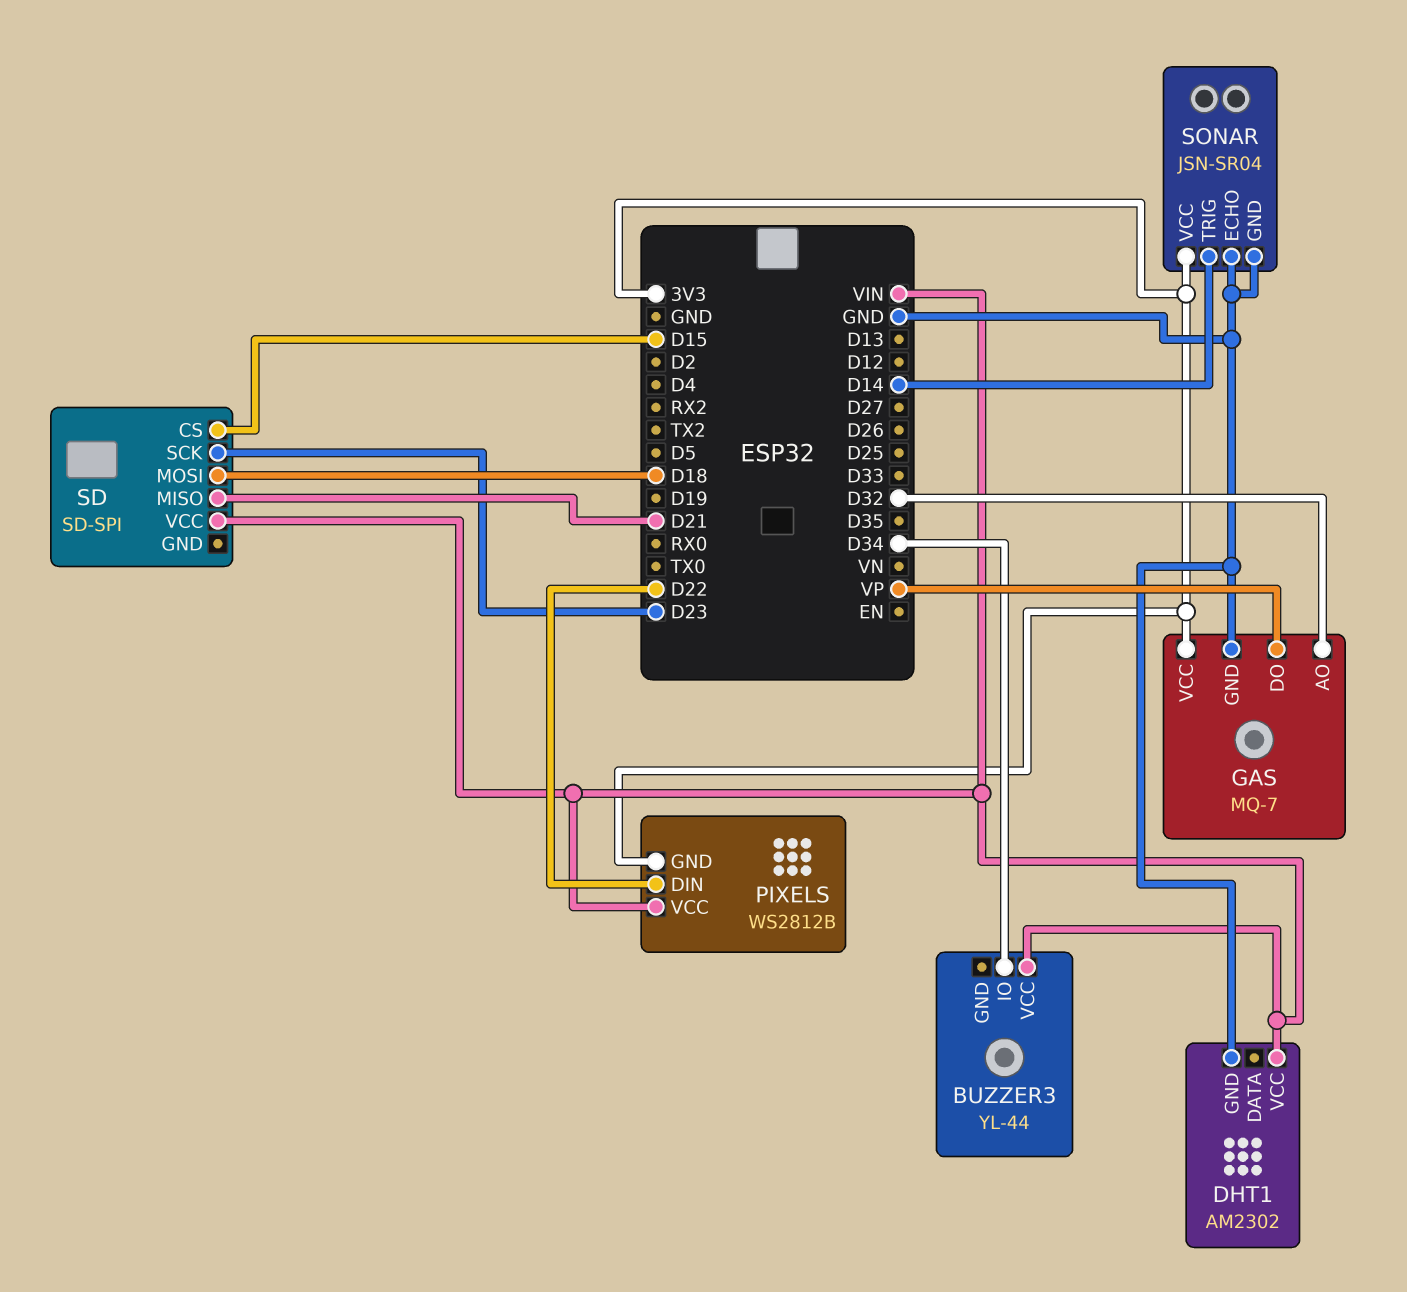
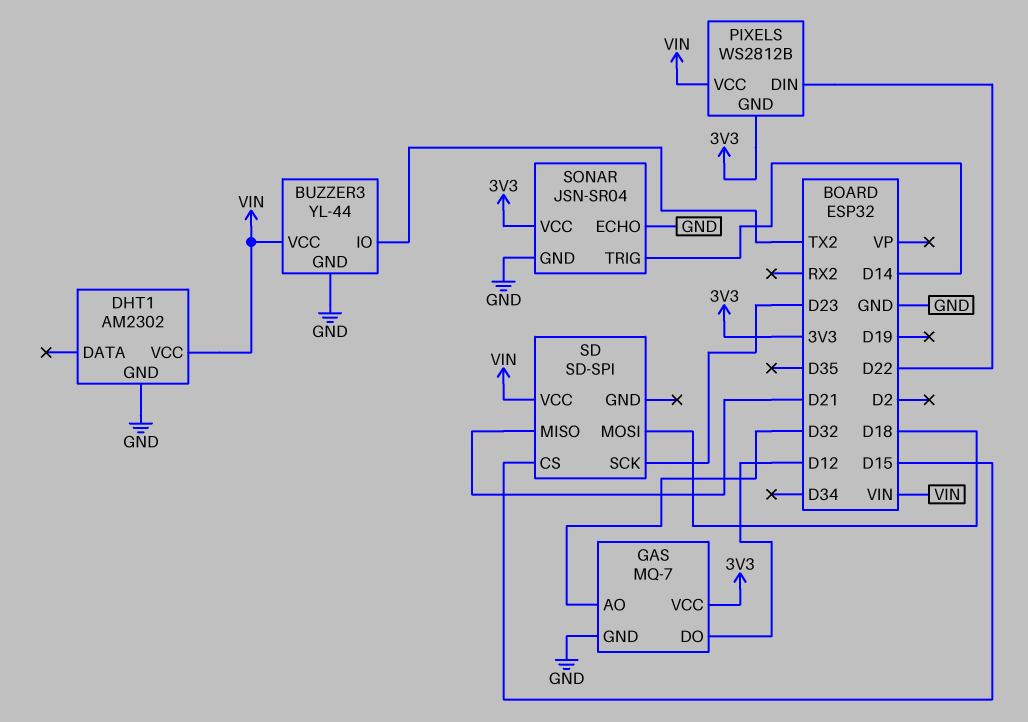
BUZZER3 pin GND: none -> GND
BUZZER3 pin IO: D34 -> TX2
GAS pin DO: VP -> D12

